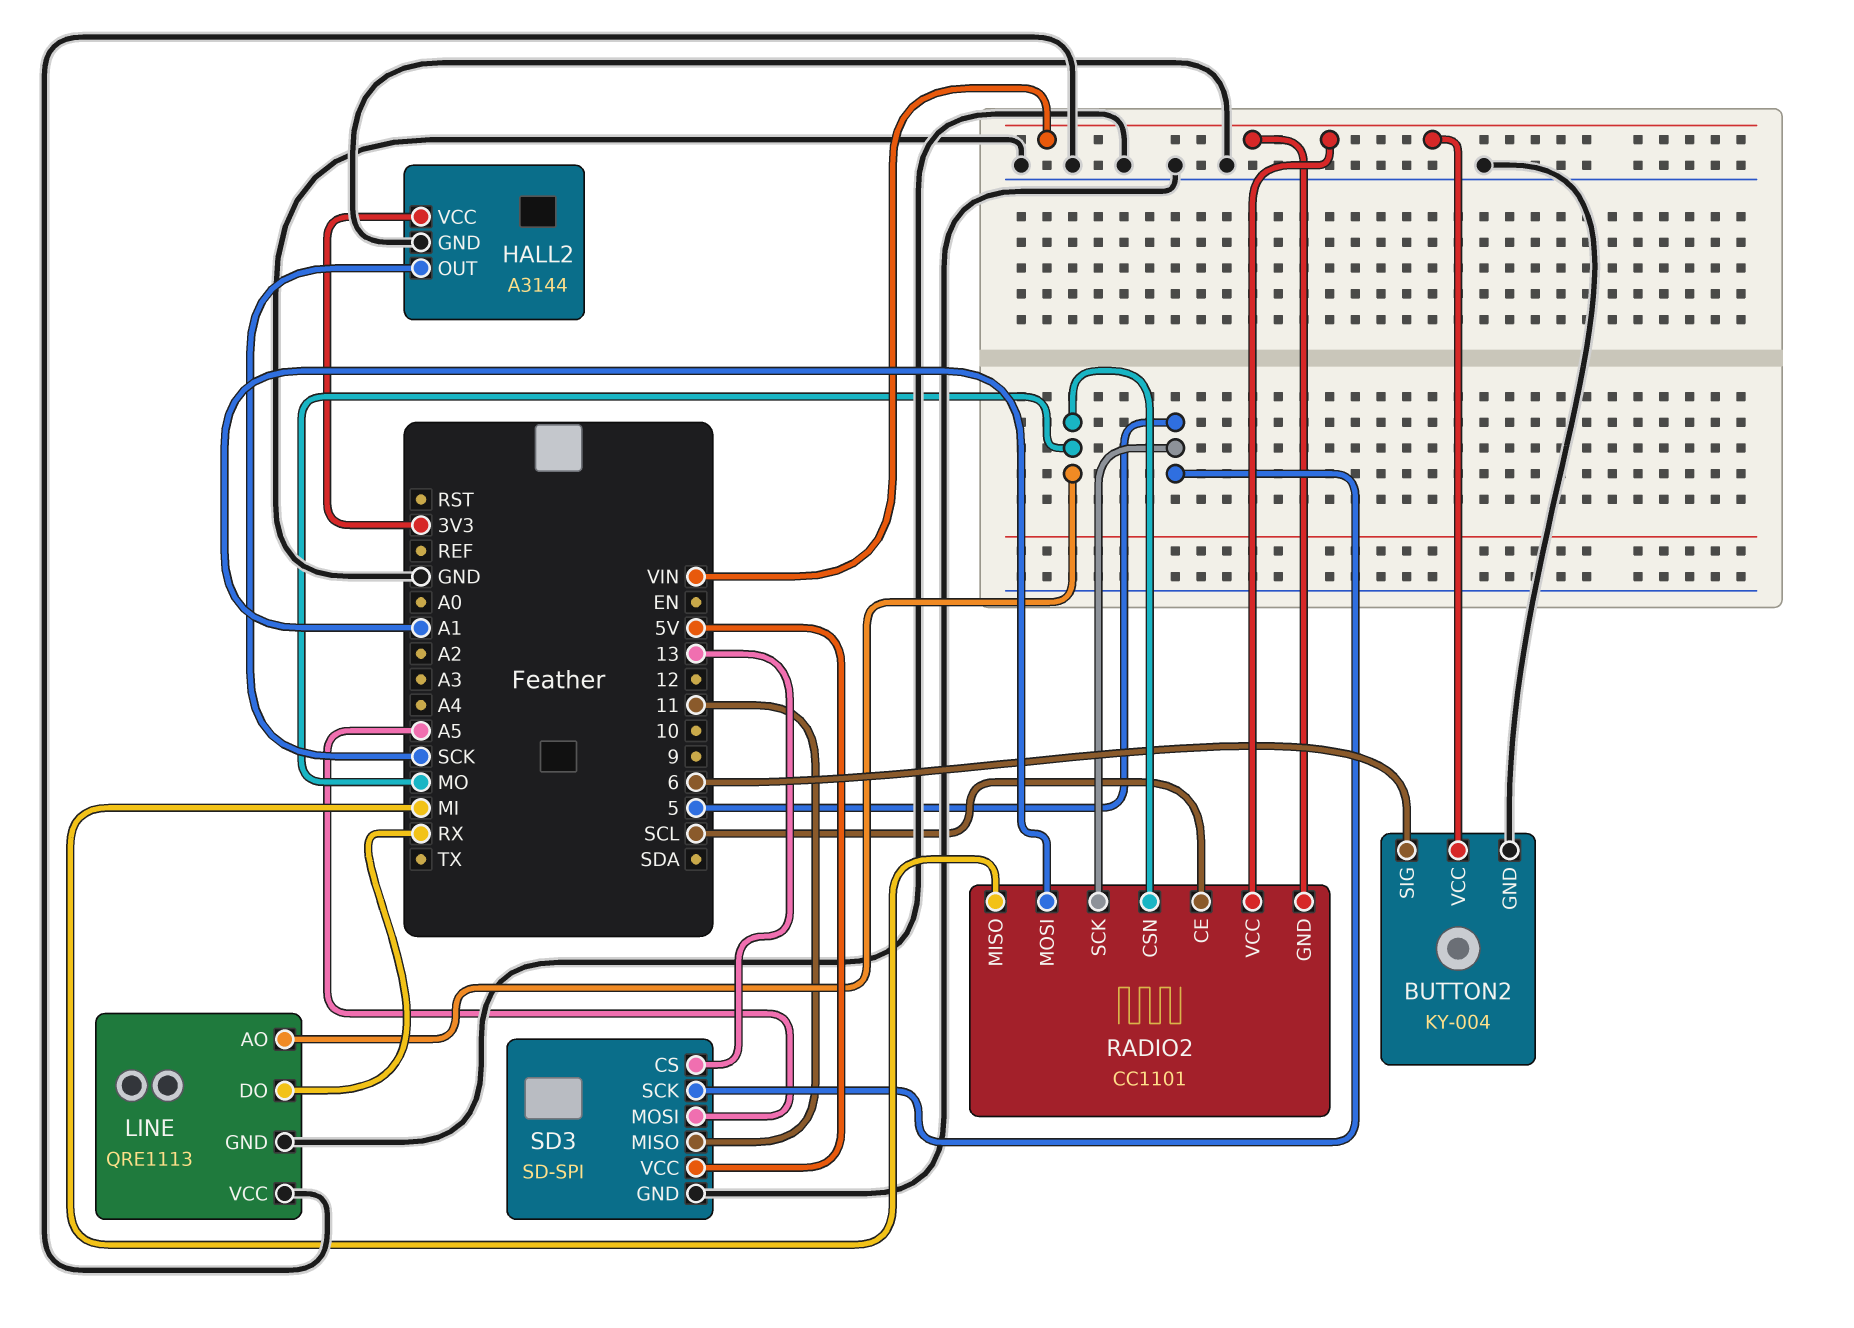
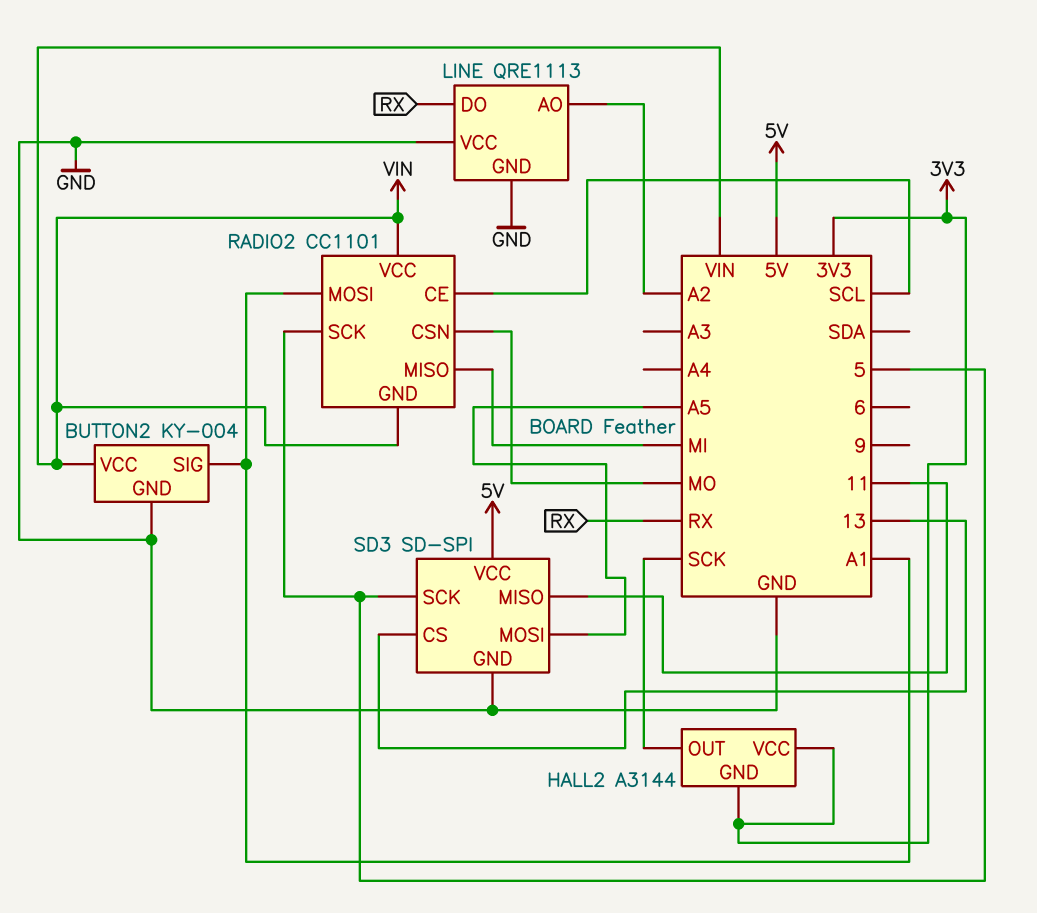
BUTTON2 pin SIG: 6 -> A1
HALL2 pin GND: GND -> 3V3
LINE pin AO: MO -> A2

